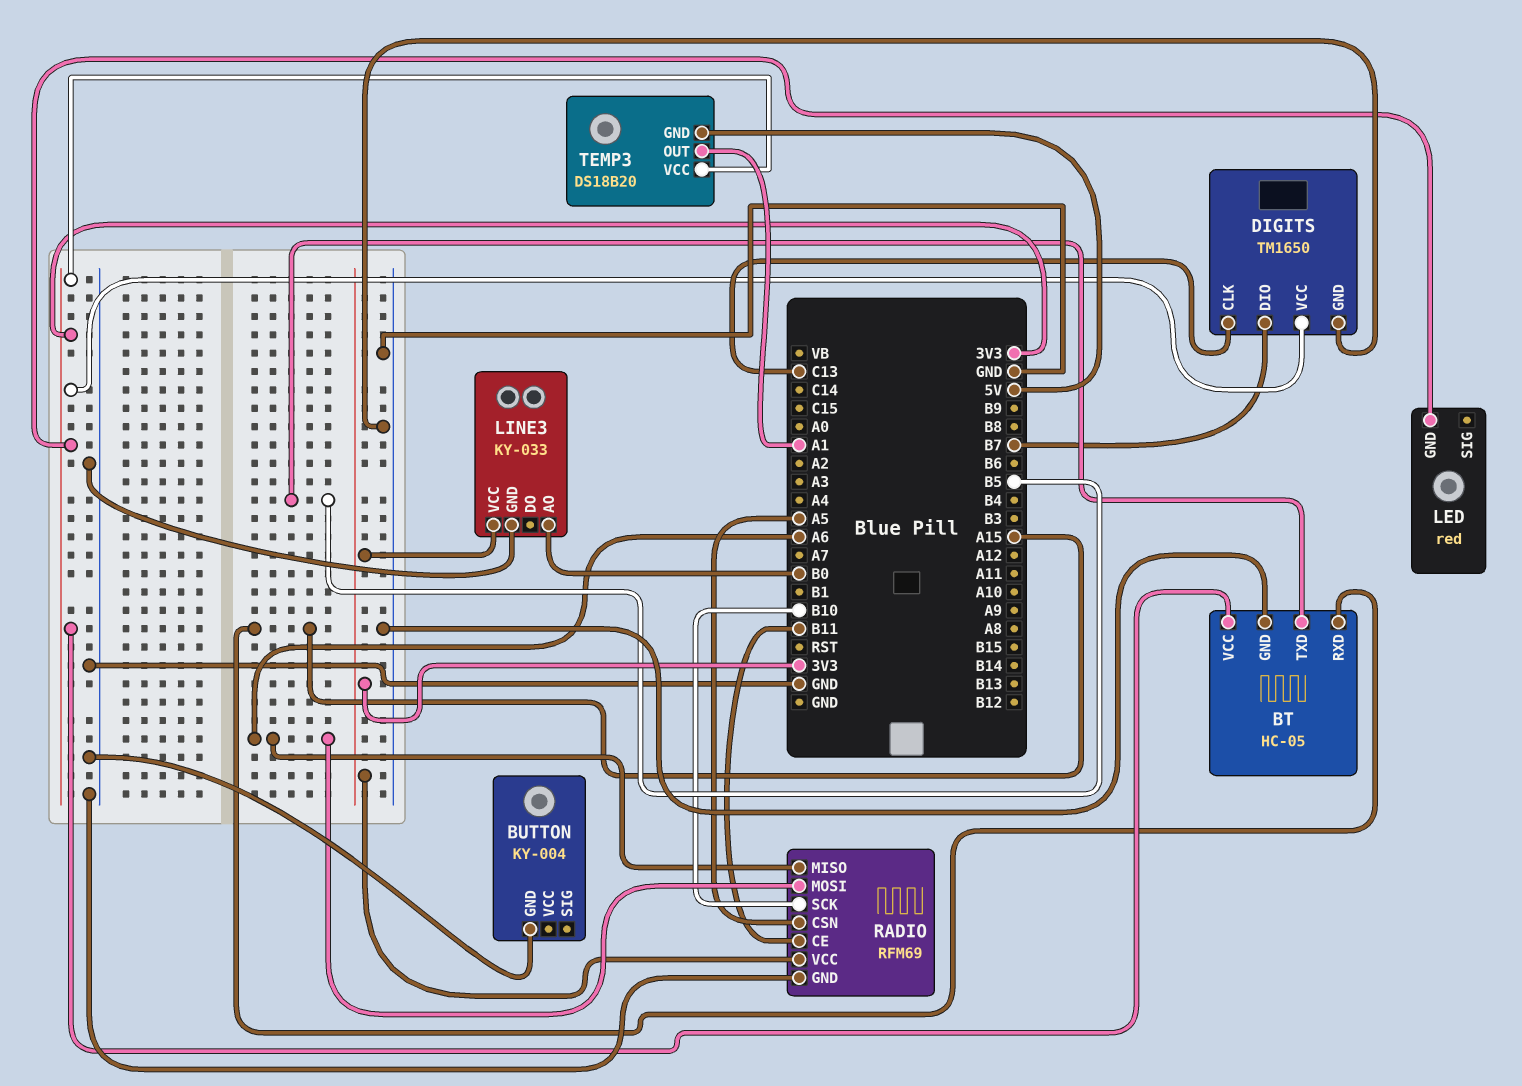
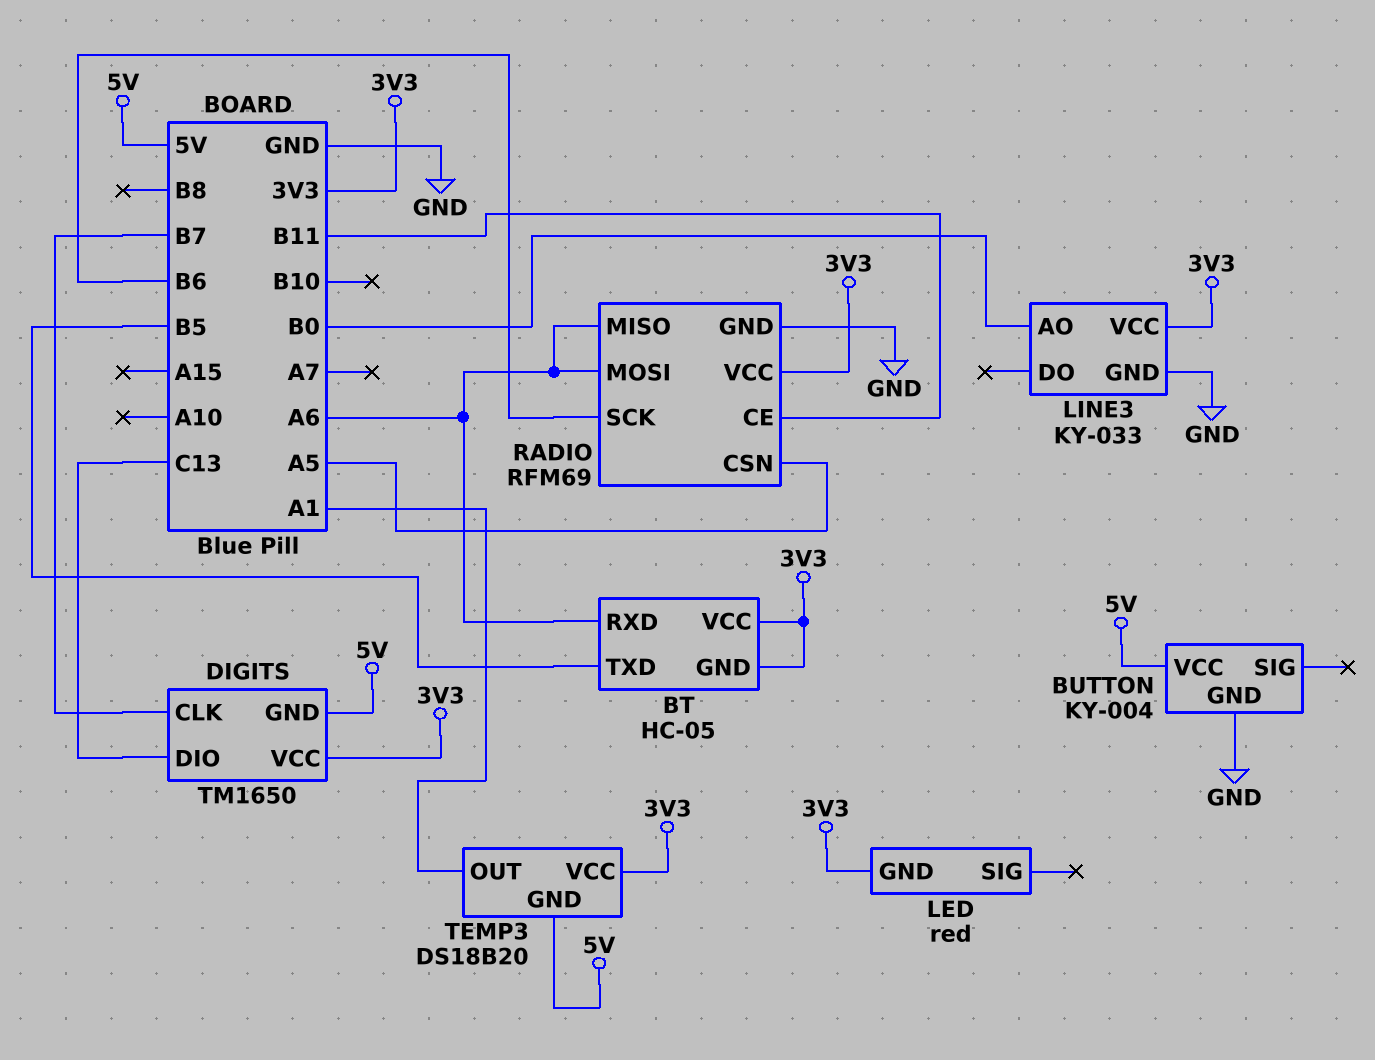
BT pin GND: GND -> 3V3
BT pin RXD: A15 -> A6
BUTTON pin VCC: none -> 5V
DIGITS pin CLK: C13 -> B7
DIGITS pin DIO: B7 -> C13
DIGITS pin GND: GND -> 5V
RADIO pin SCK: B10 -> B6

